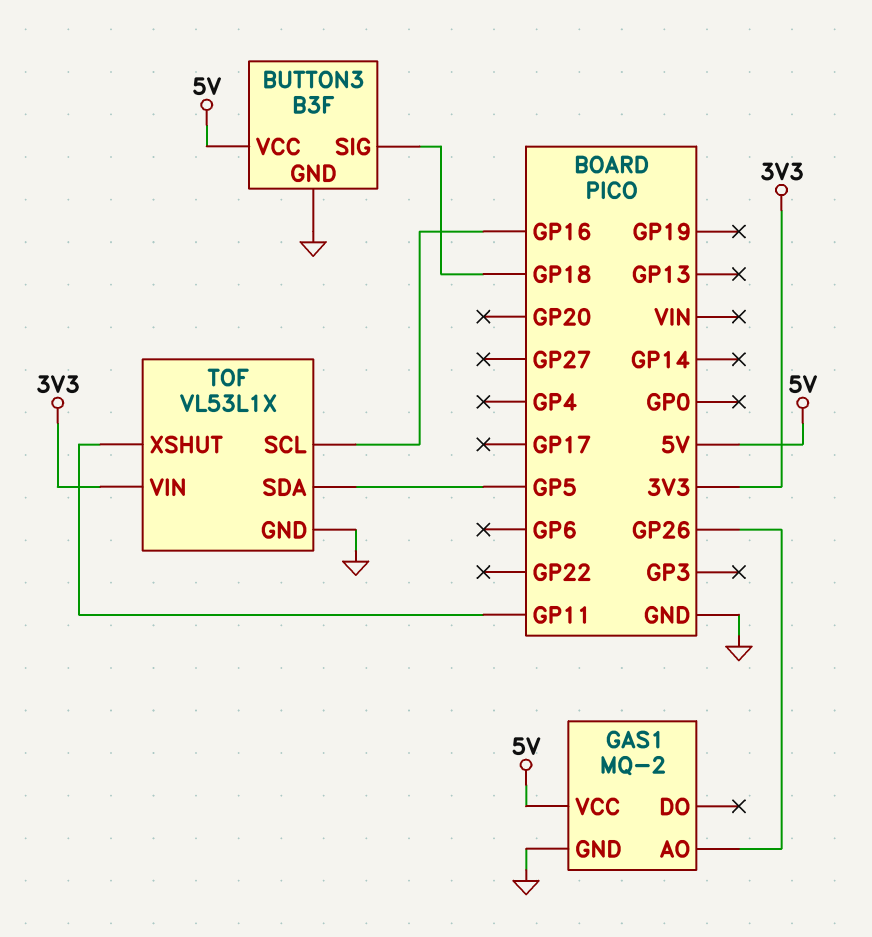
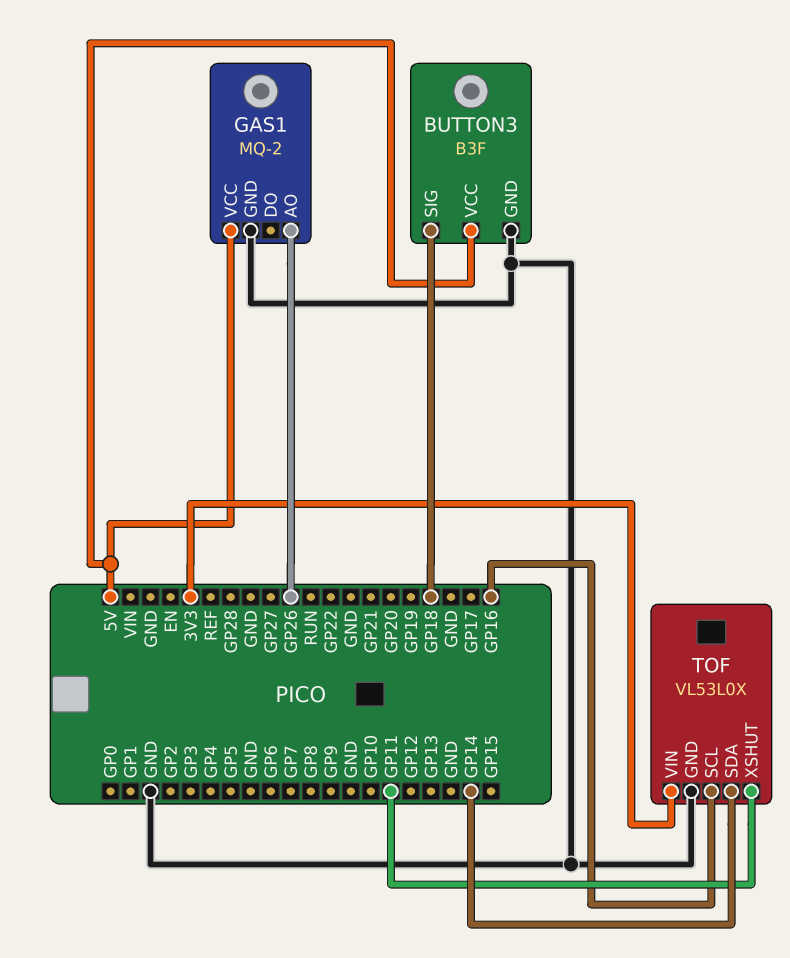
TOF: VL53L1X -> VL53L0X
TOF pin SDA: GP5 -> GP14

